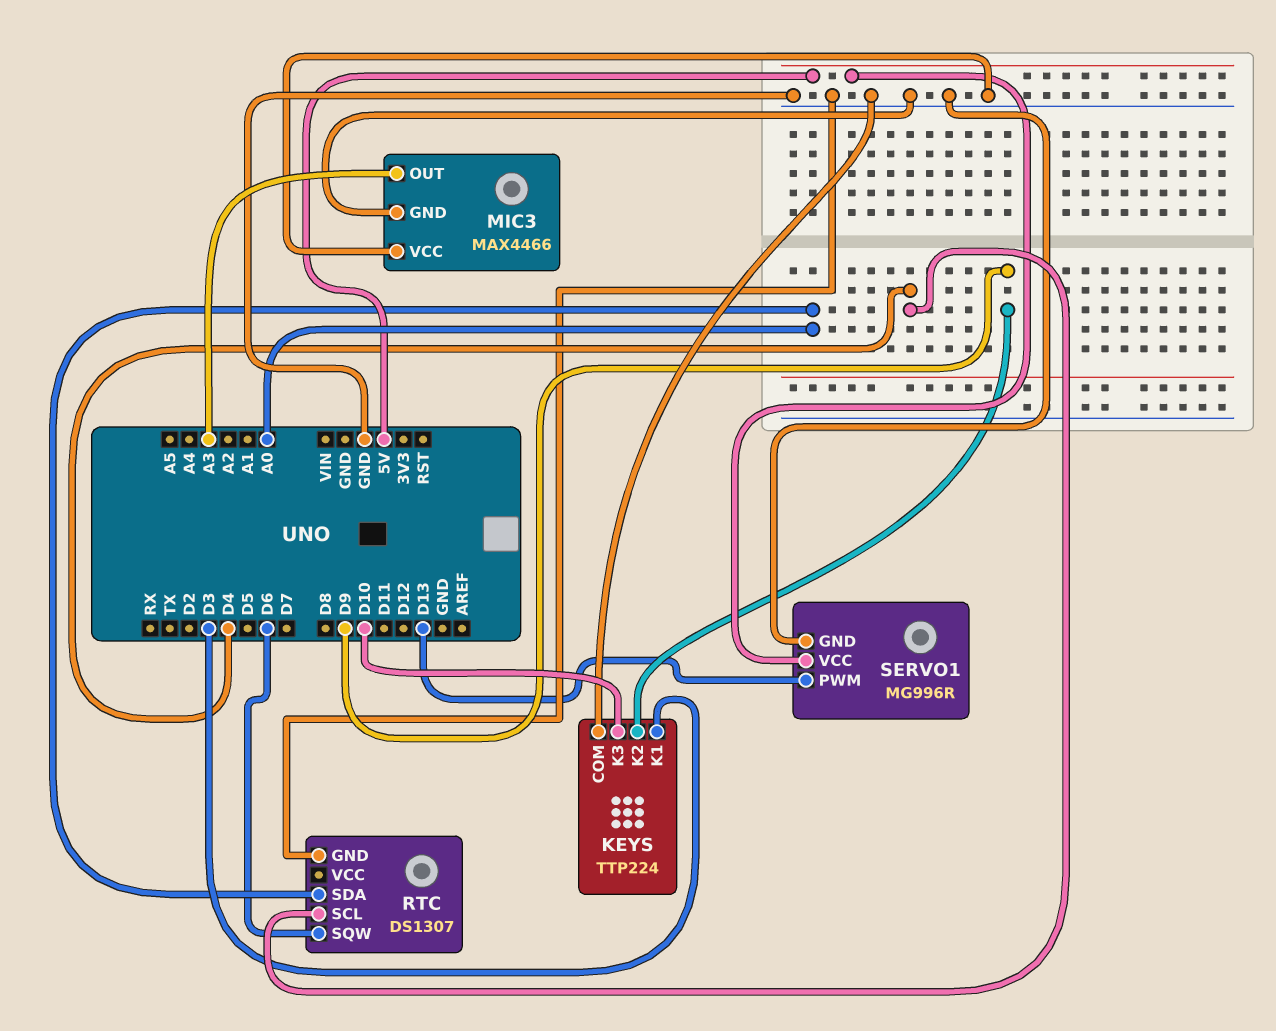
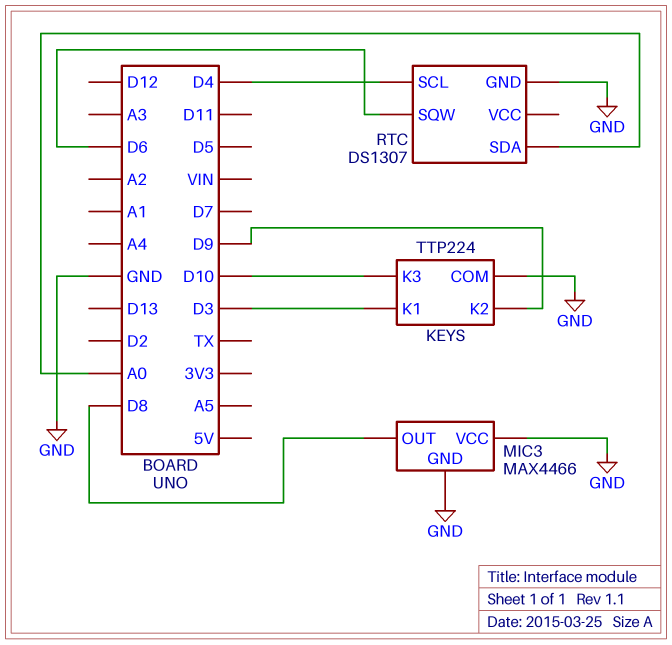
MIC3 pin OUT: A3 -> D8
SERVO1: MG996R -> none
SERVO1 pin GND: GND -> none
SERVO1 pin PWM: D13 -> none
SERVO1 pin VCC: 5V -> none

